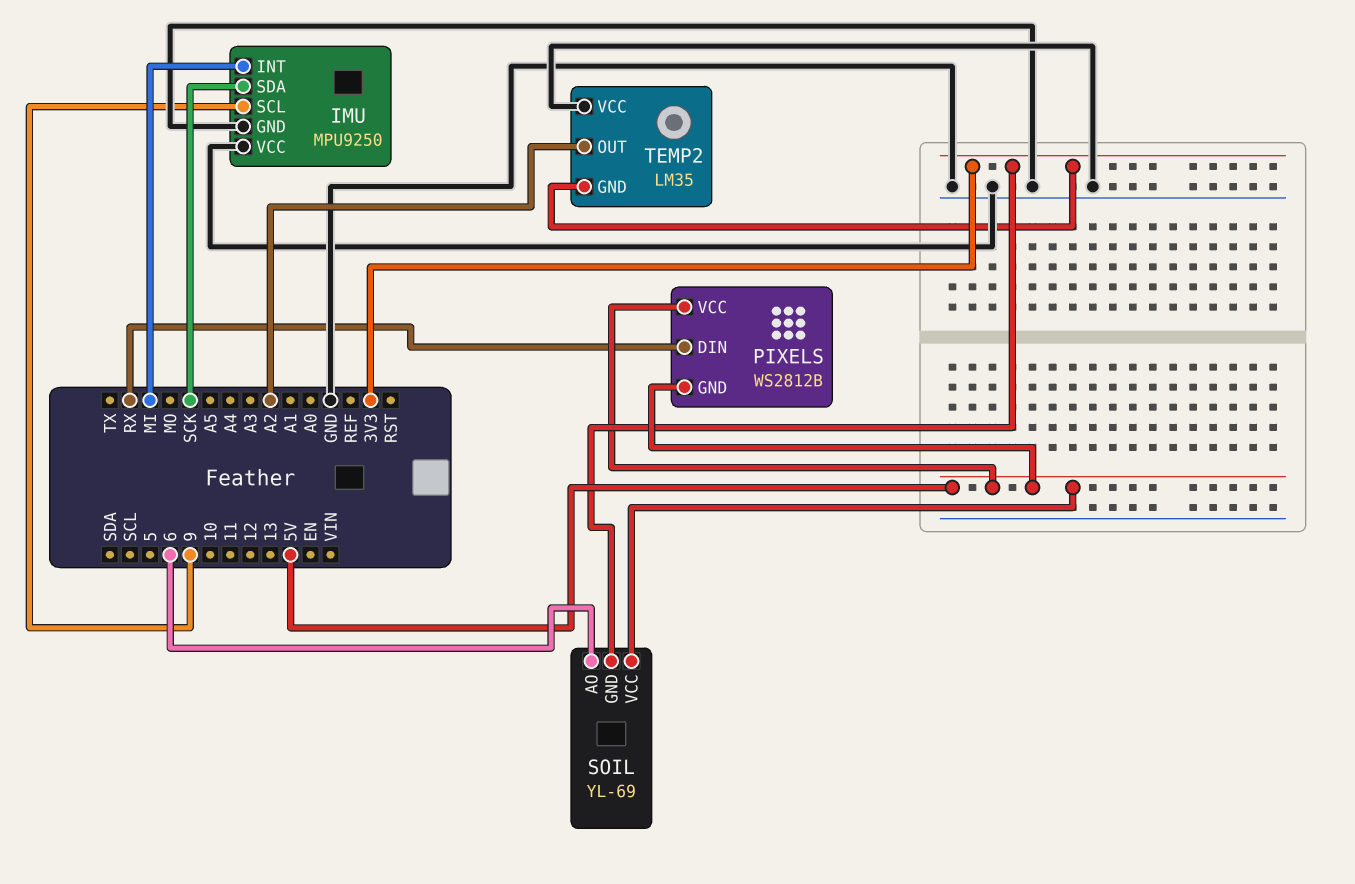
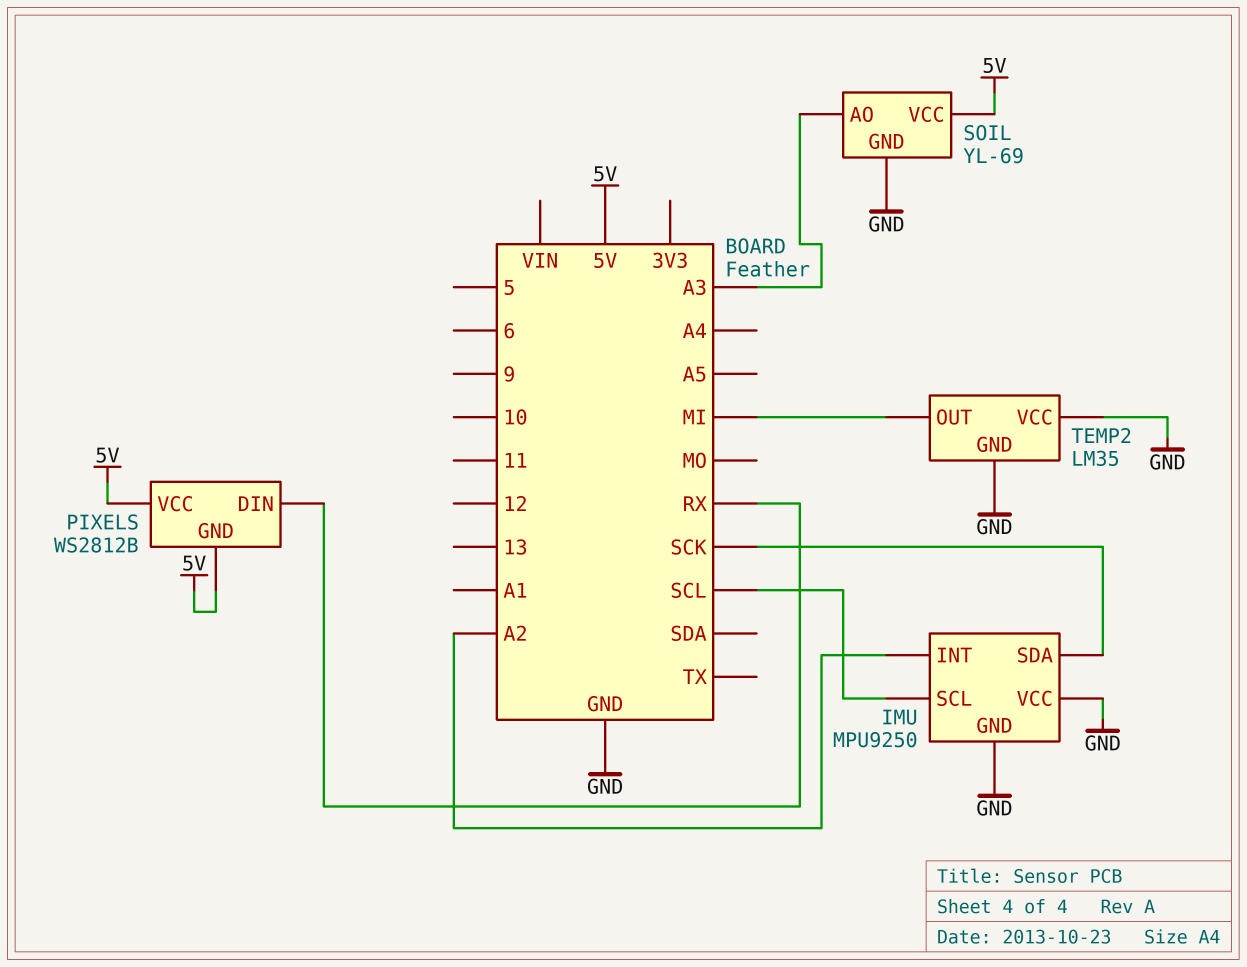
IMU pin INT: MI -> A2
IMU pin SCL: 9 -> SCL
SOIL pin AO: 6 -> A3
SOIL pin GND: 3V3 -> GND
TEMP2 pin GND: 3V3 -> GND
TEMP2 pin OUT: A2 -> MI

